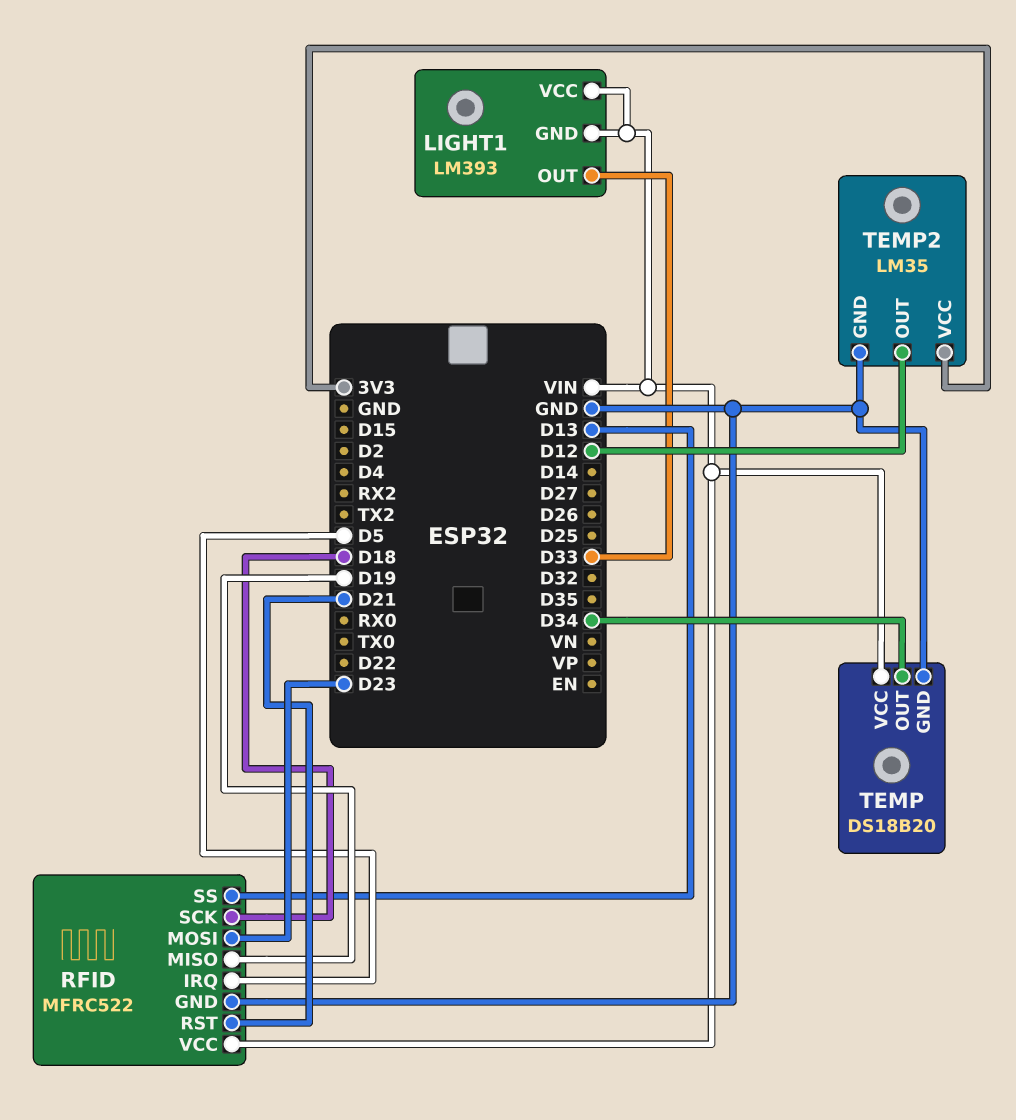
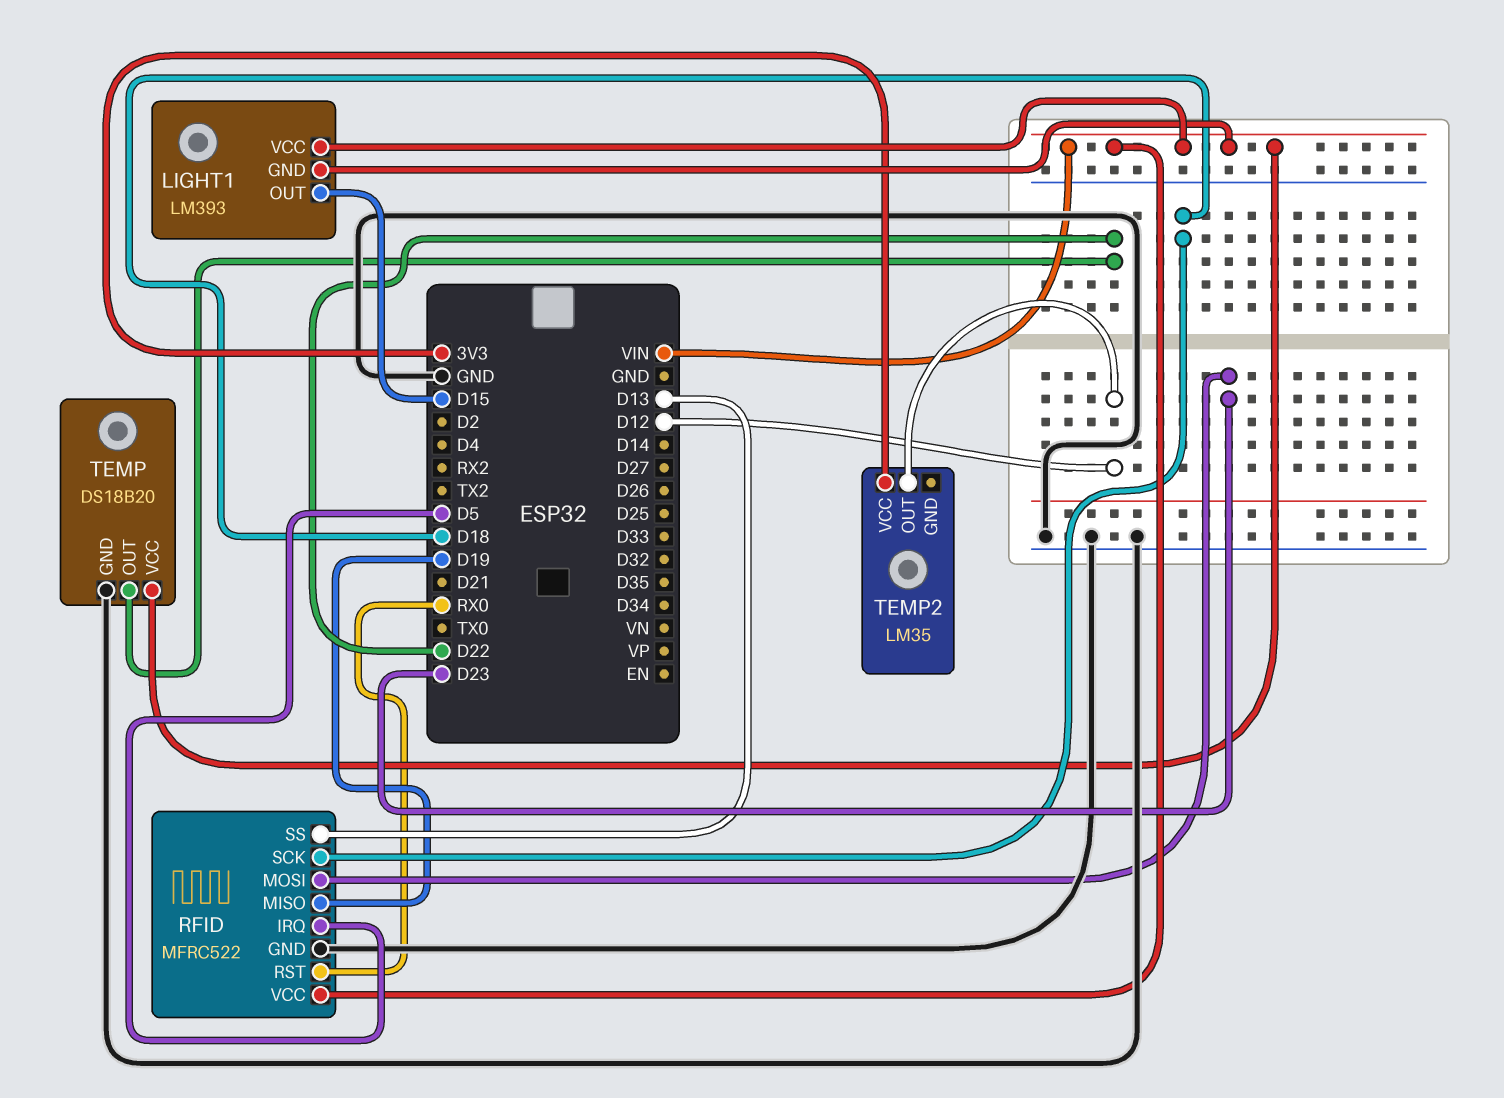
LIGHT1 pin OUT: D33 -> D15
RFID pin RST: D21 -> RX0
TEMP pin OUT: D34 -> D22
TEMP2 pin GND: GND -> none

